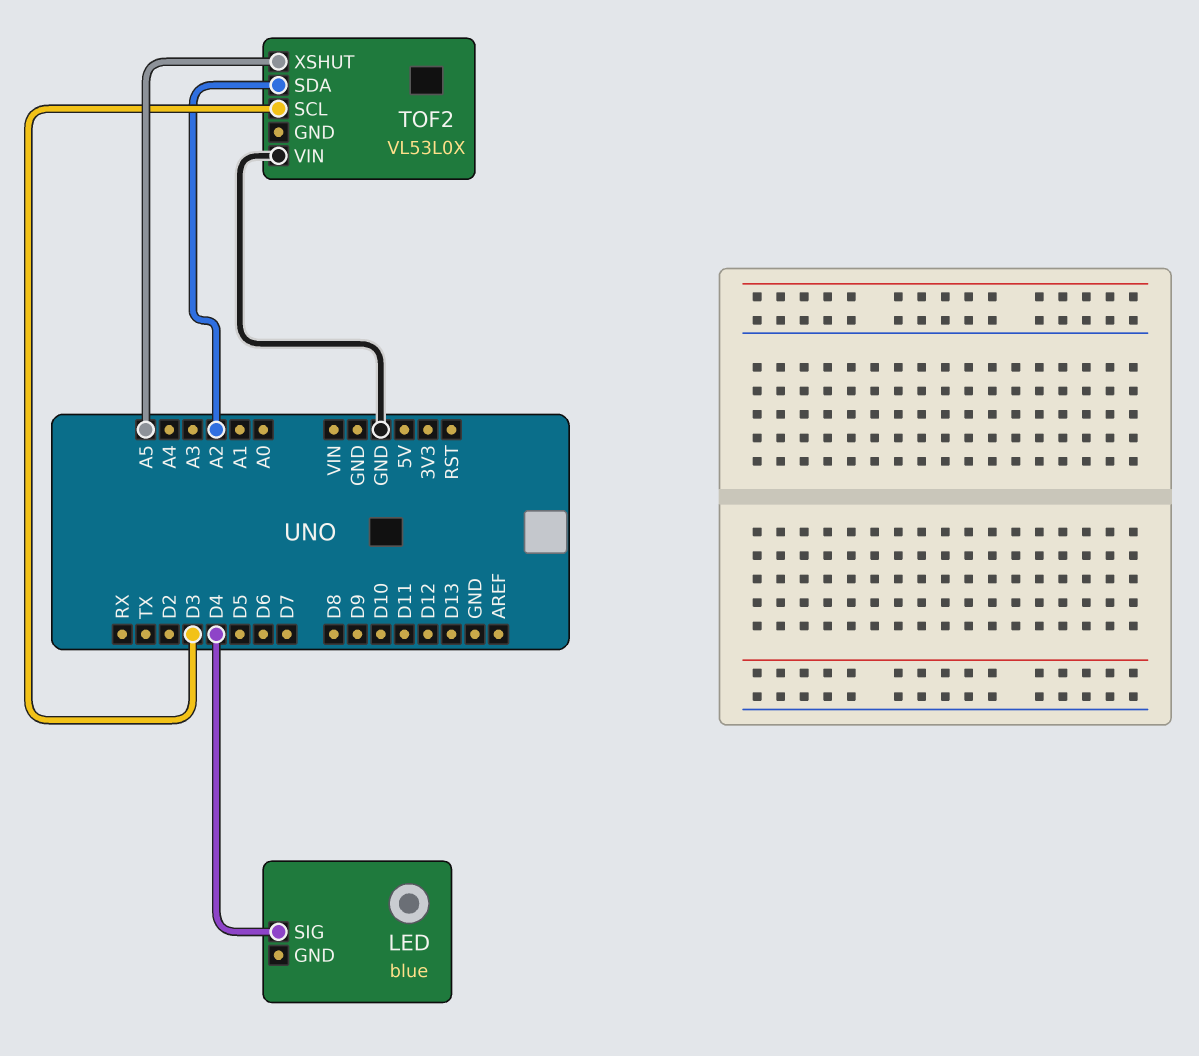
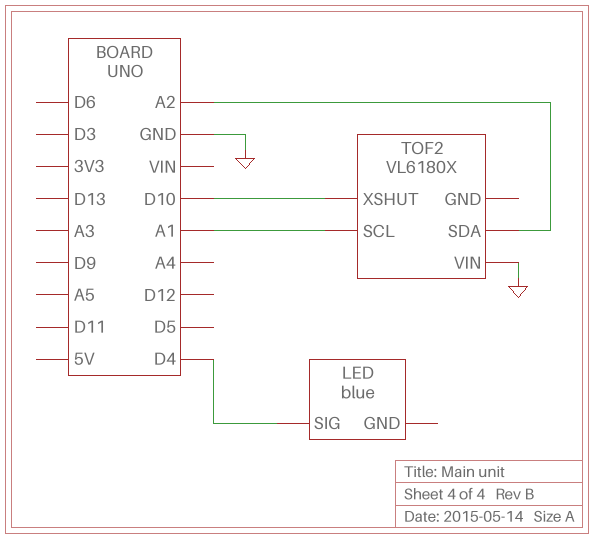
TOF2: VL53L0X -> VL6180X
TOF2 pin SCL: D3 -> A1
TOF2 pin XSHUT: A5 -> D10

